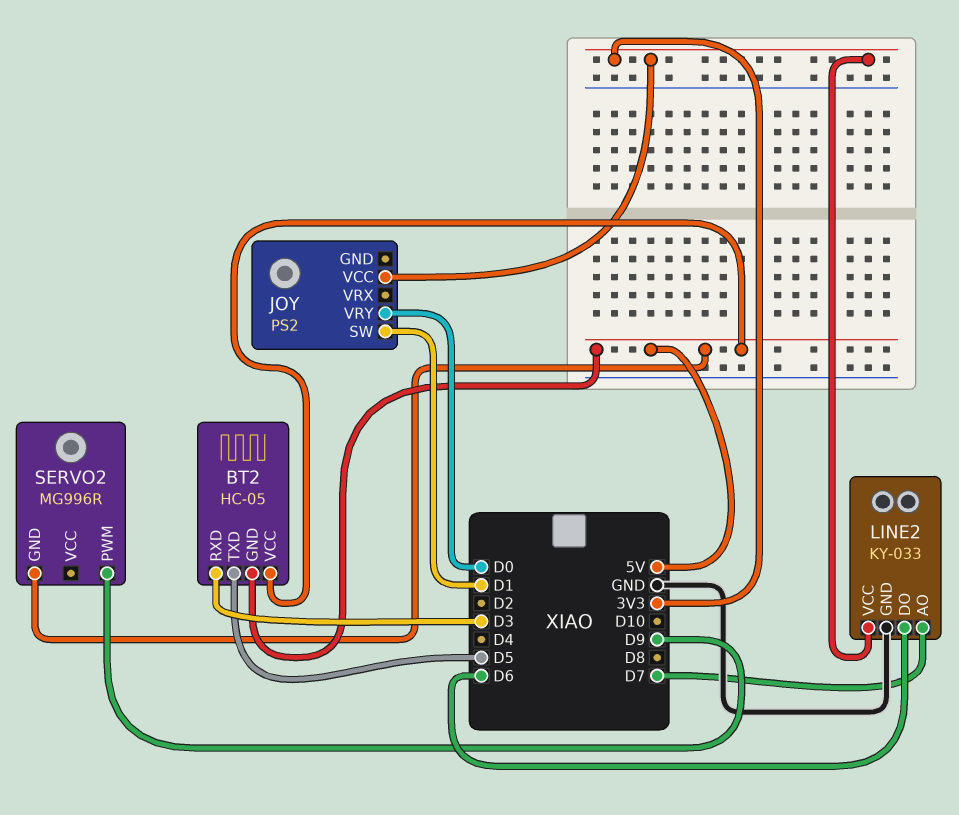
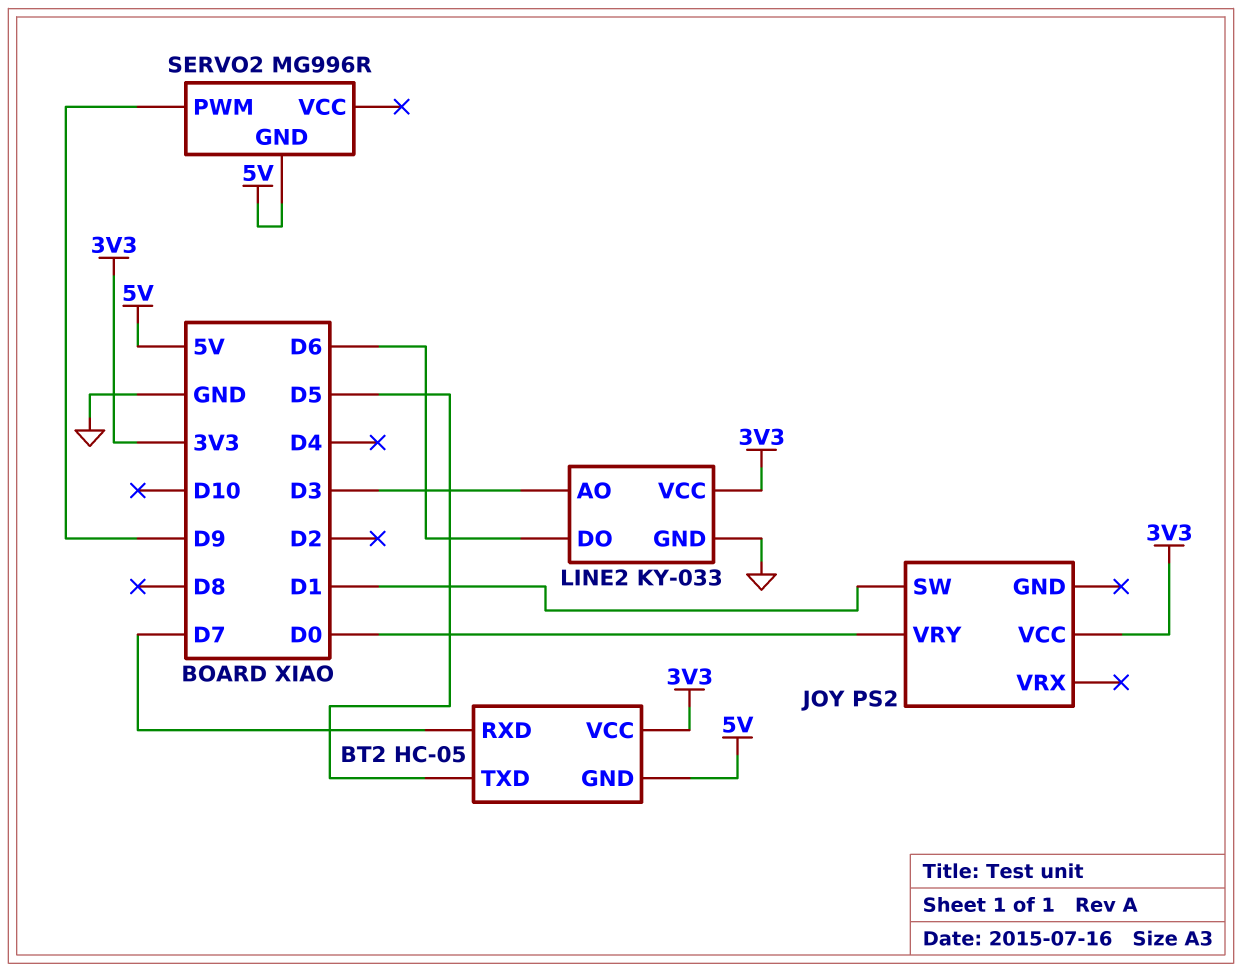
BT2 pin RXD: D3 -> D7
BT2 pin VCC: 5V -> 3V3
LINE2 pin AO: D7 -> D3

